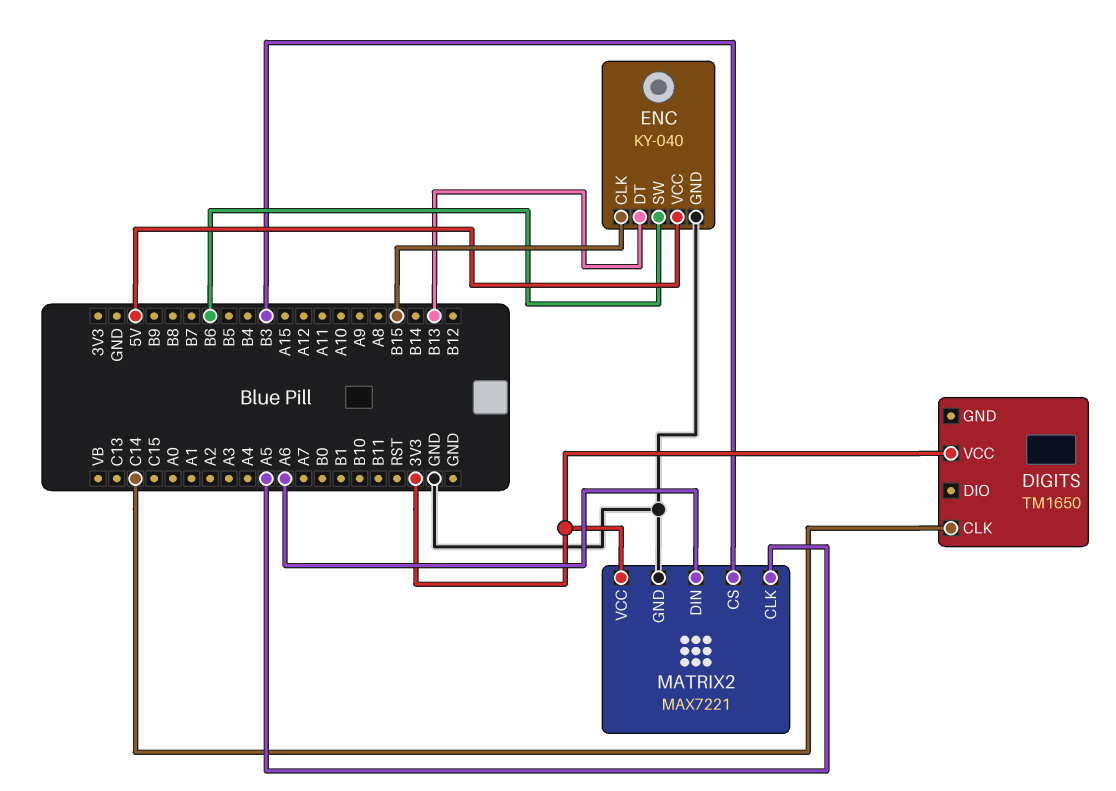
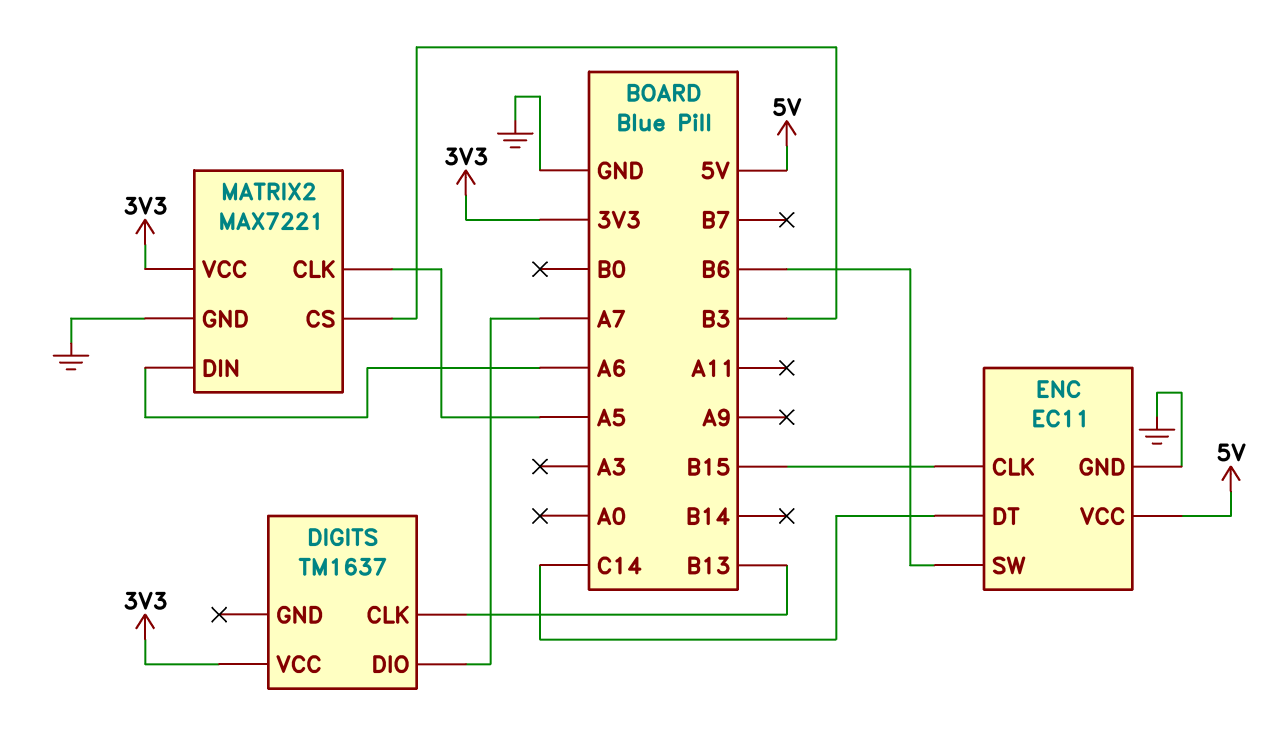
DIGITS: TM1650 -> TM1637
DIGITS pin CLK: C14 -> B13
DIGITS pin DIO: none -> A7
ENC: KY-040 -> EC11
ENC pin DT: B13 -> C14

